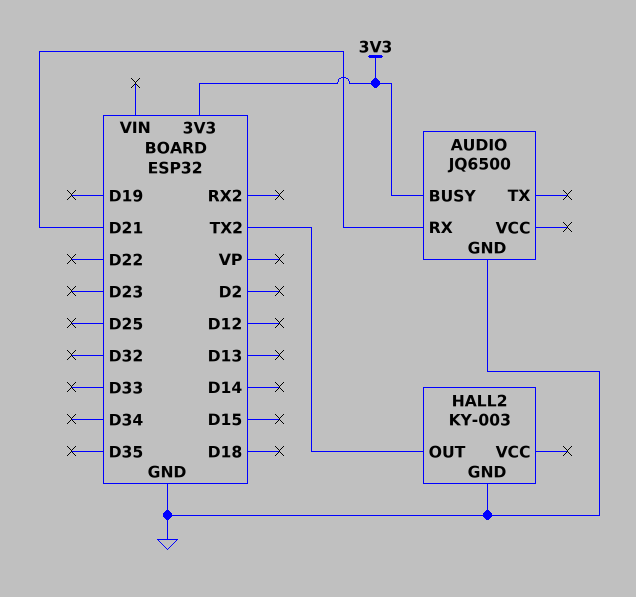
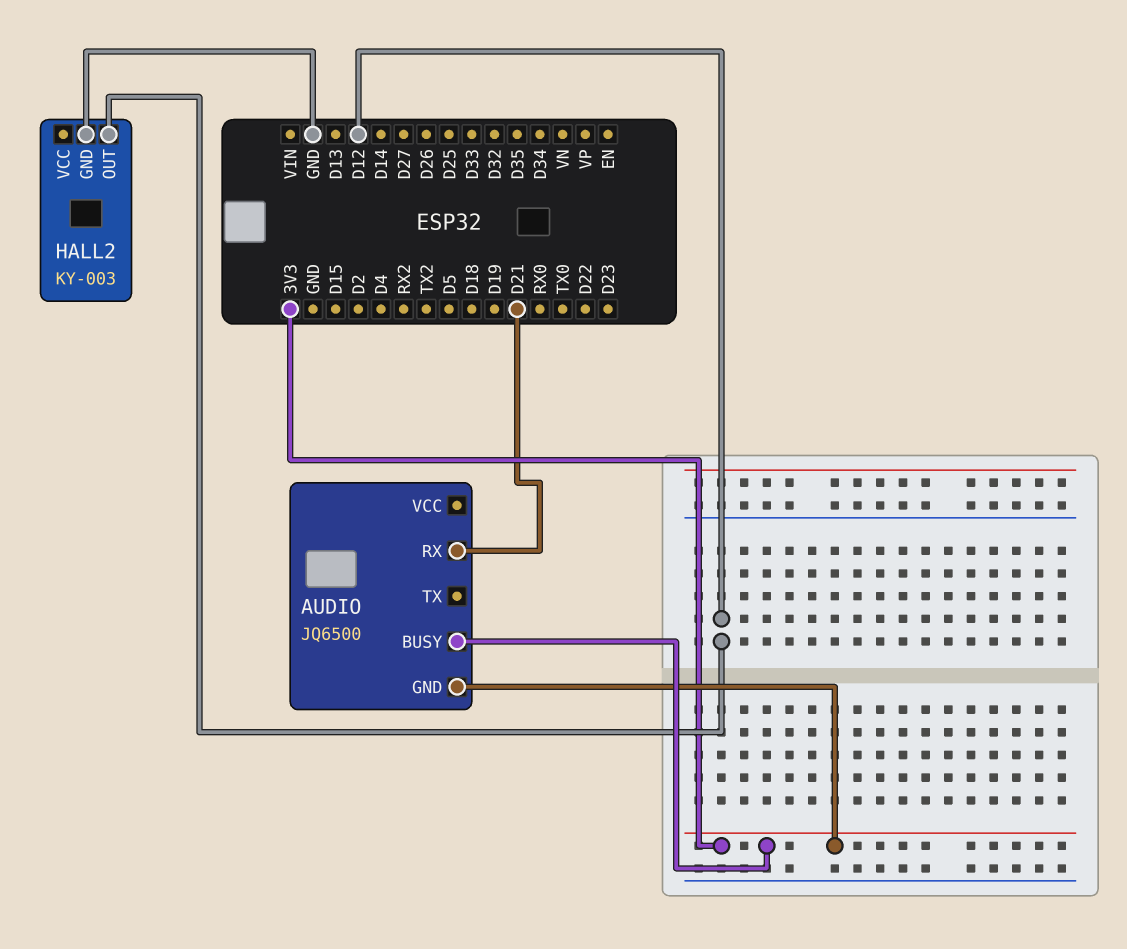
AUDIO pin GND: GND -> 3V3
HALL2 pin OUT: TX2 -> D12

